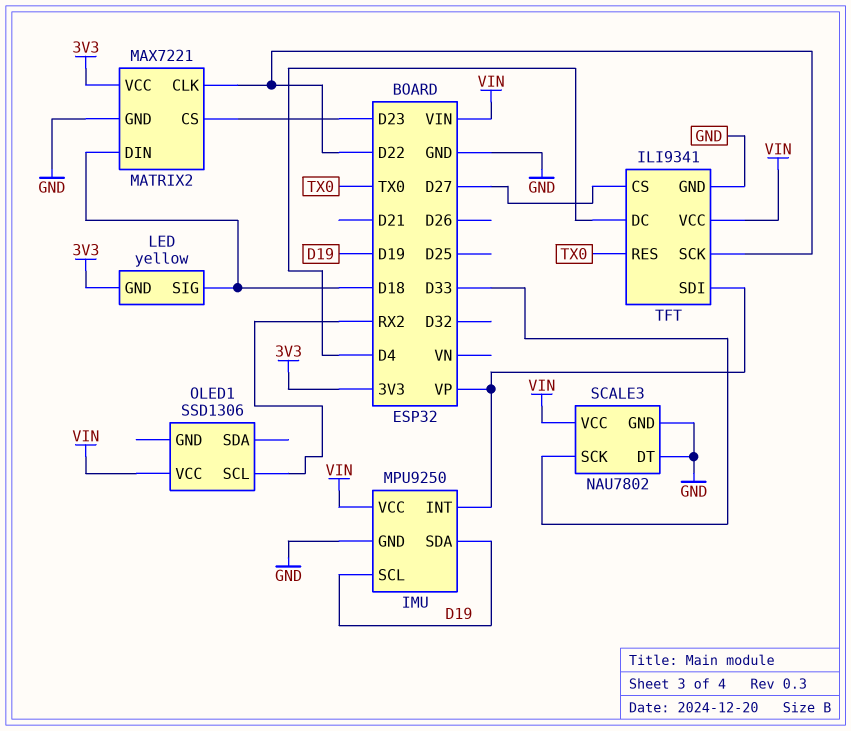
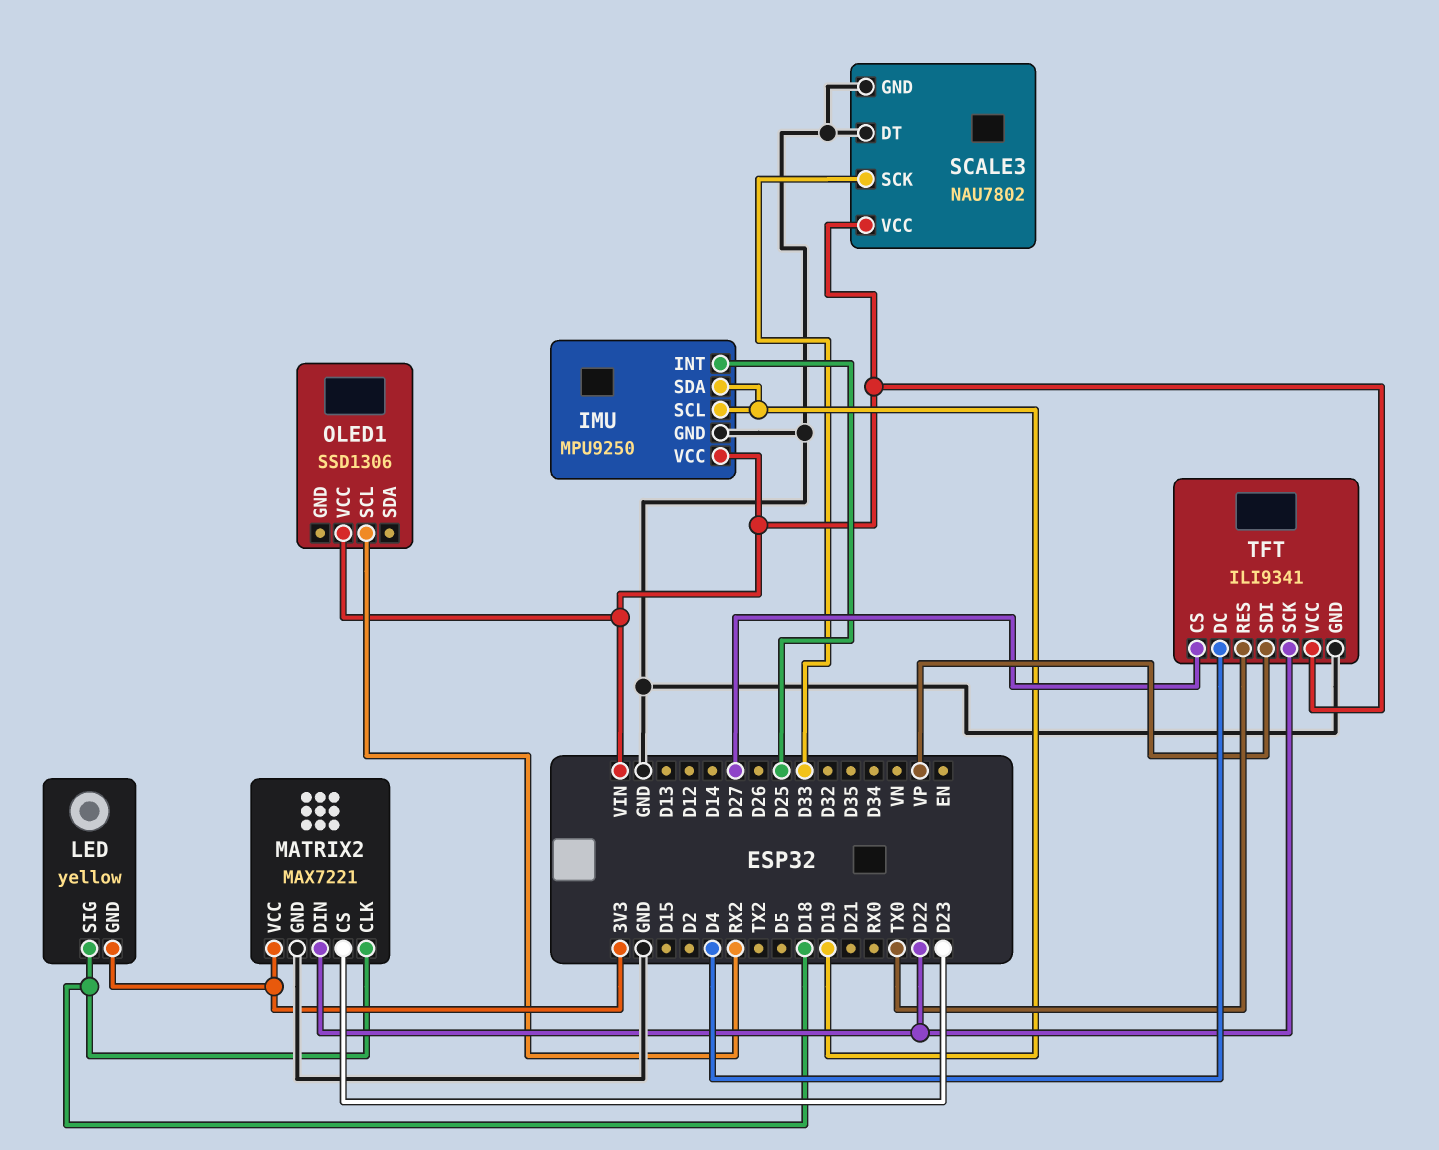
IMU pin INT: VP -> D25
MATRIX2 pin CLK: D22 -> D18
MATRIX2 pin DIN: D18 -> D22

